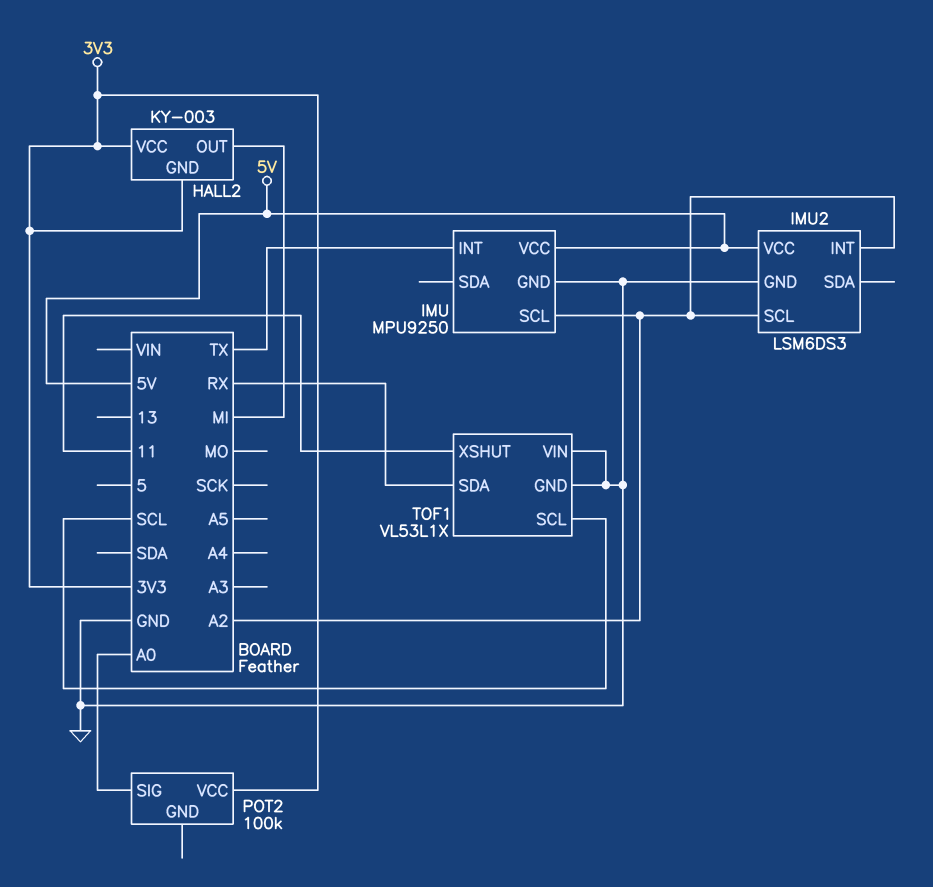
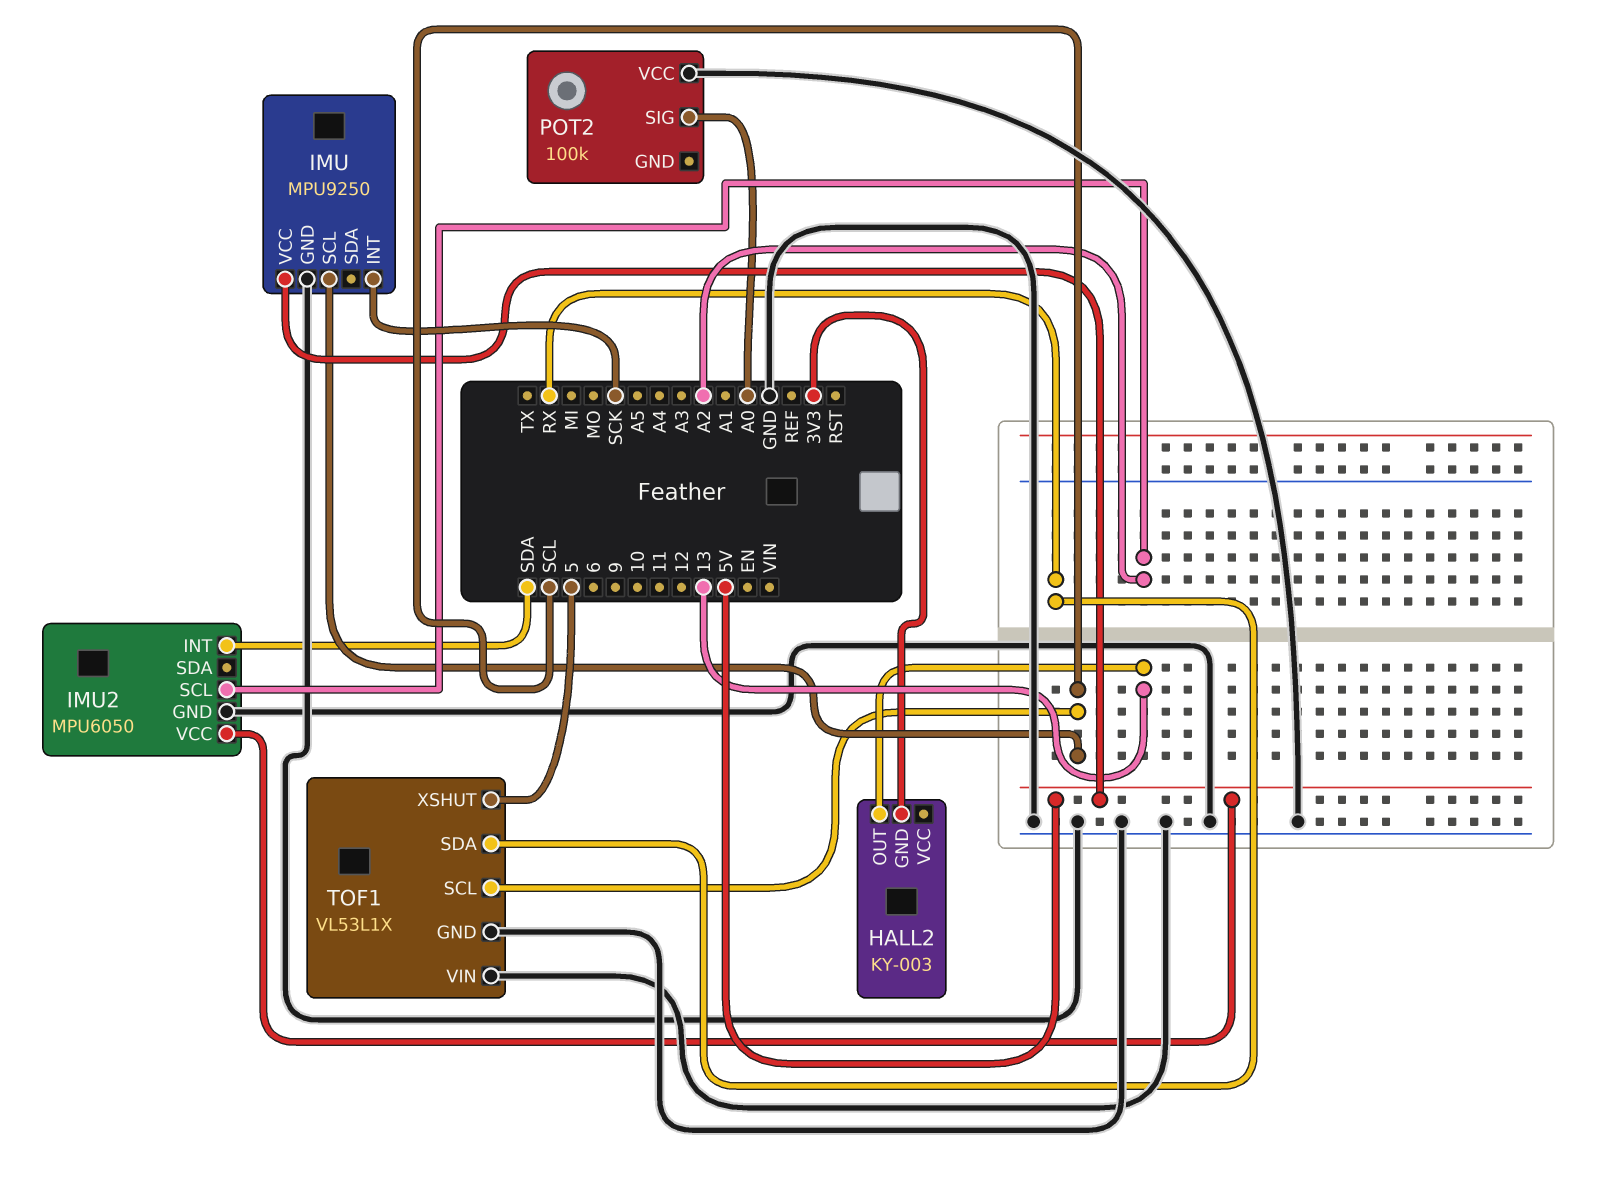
HALL2 pin OUT: MI -> 13
HALL2 pin VCC: 3V3 -> none
IMU pin INT: TX -> SCK
IMU pin SCL: A2 -> SCL
IMU2: LSM6DS3 -> MPU6050
IMU2 pin INT: A2 -> SDA
POT2 pin VCC: 3V3 -> GND
TOF1 pin XSHUT: 11 -> 5

